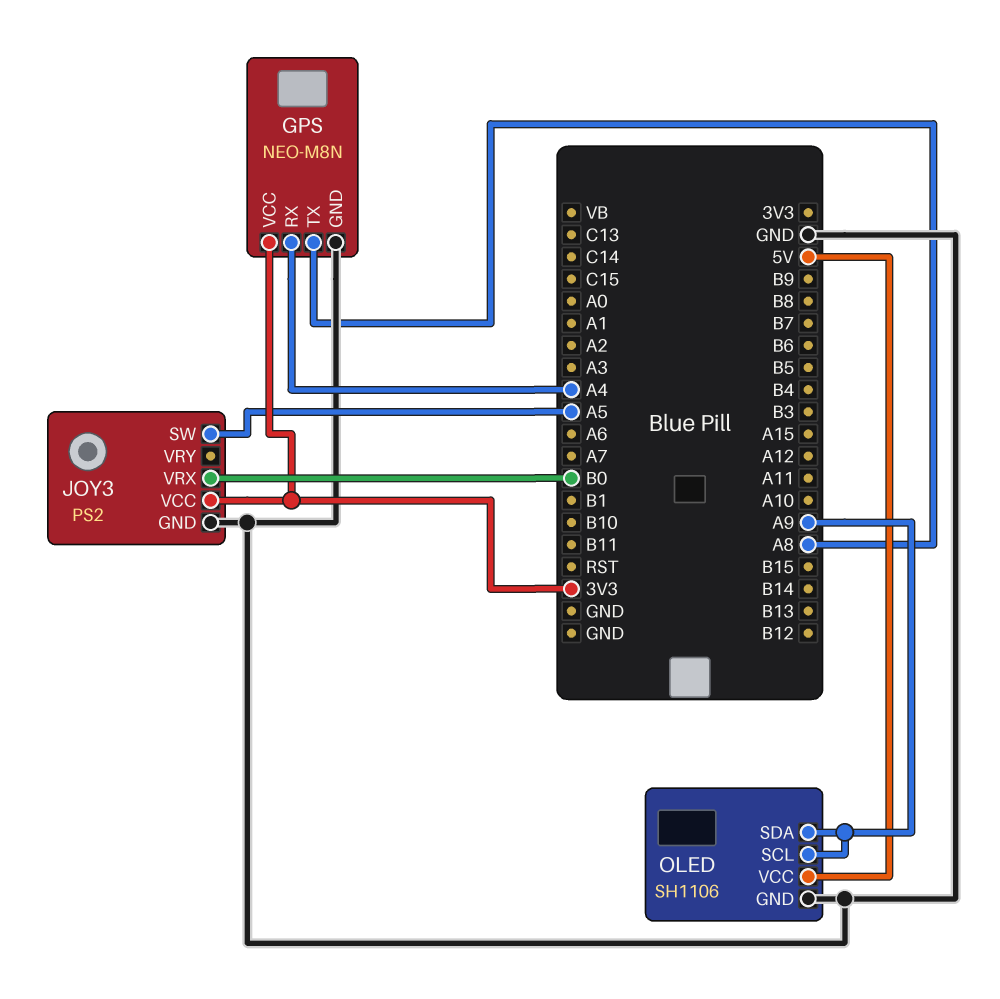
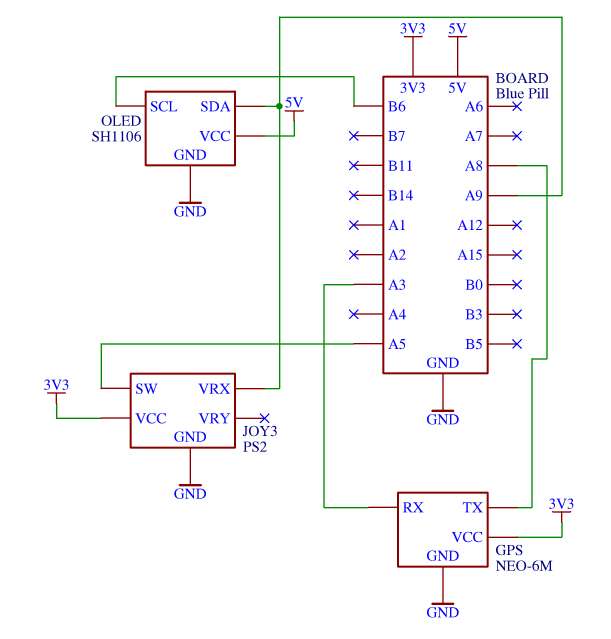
GPS: NEO-M8N -> NEO-6M
GPS pin RX: A4 -> A3
JOY3 pin VRX: B0 -> A9
OLED pin SCL: A9 -> B6

